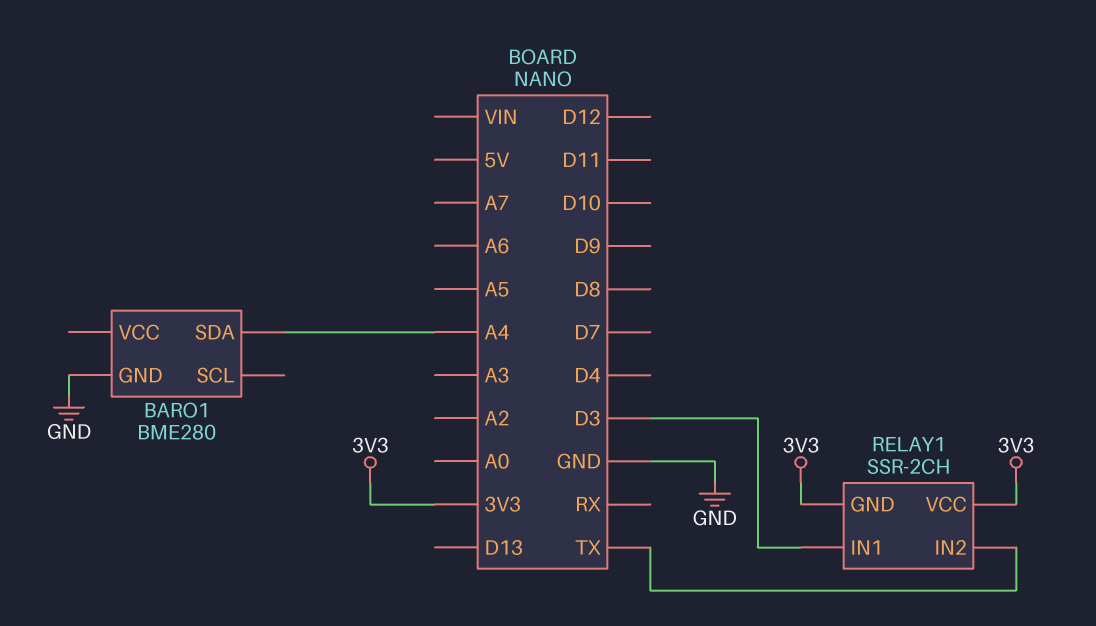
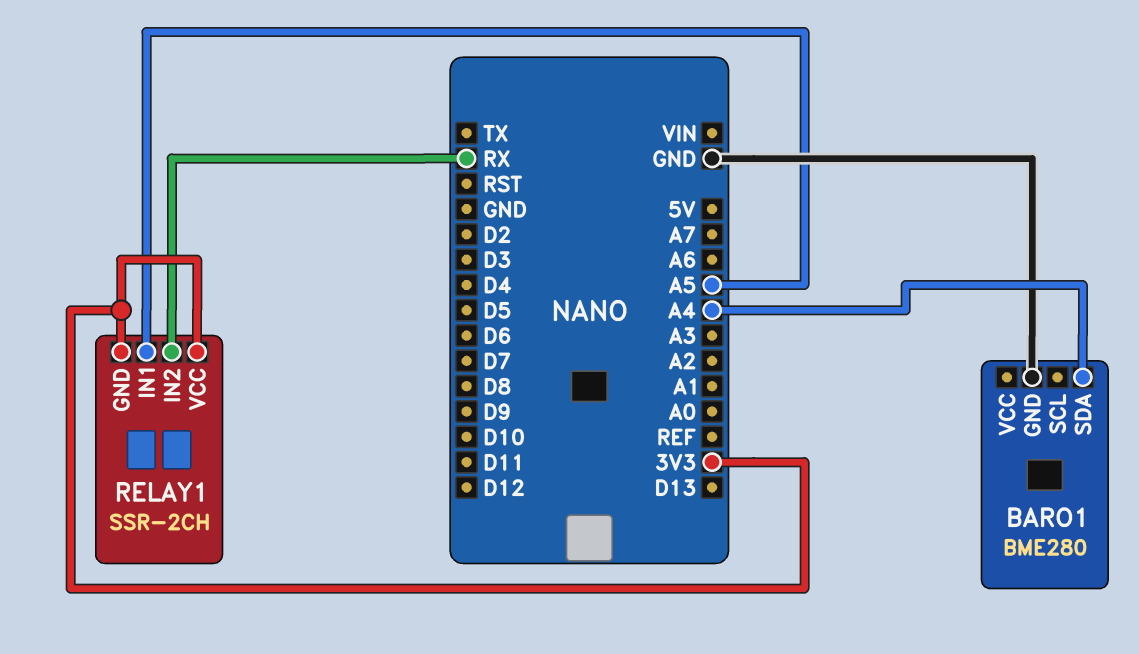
RELAY1 pin IN1: D3 -> A5
RELAY1 pin IN2: TX -> RX

